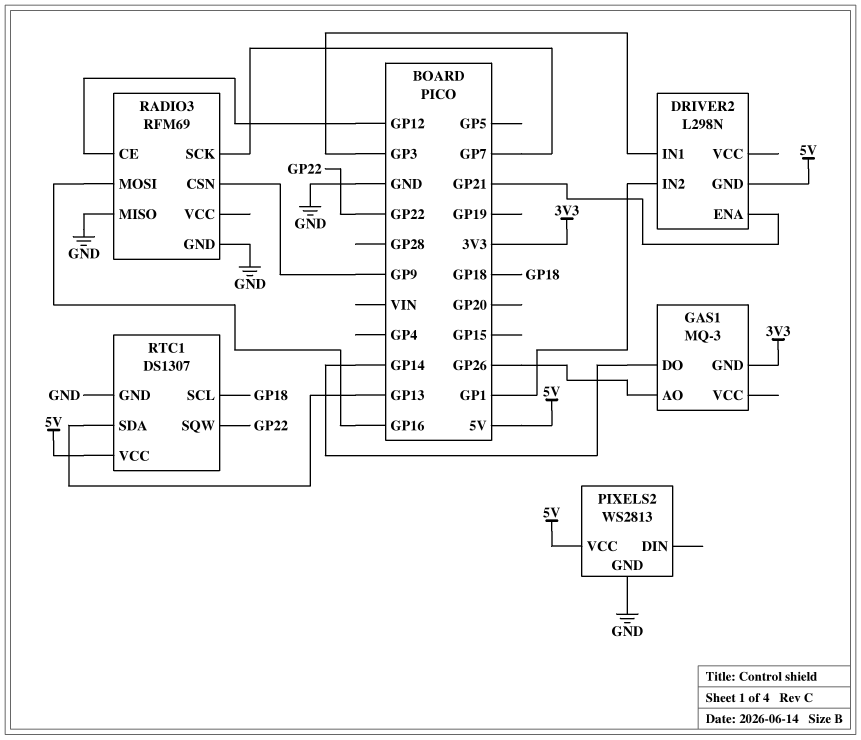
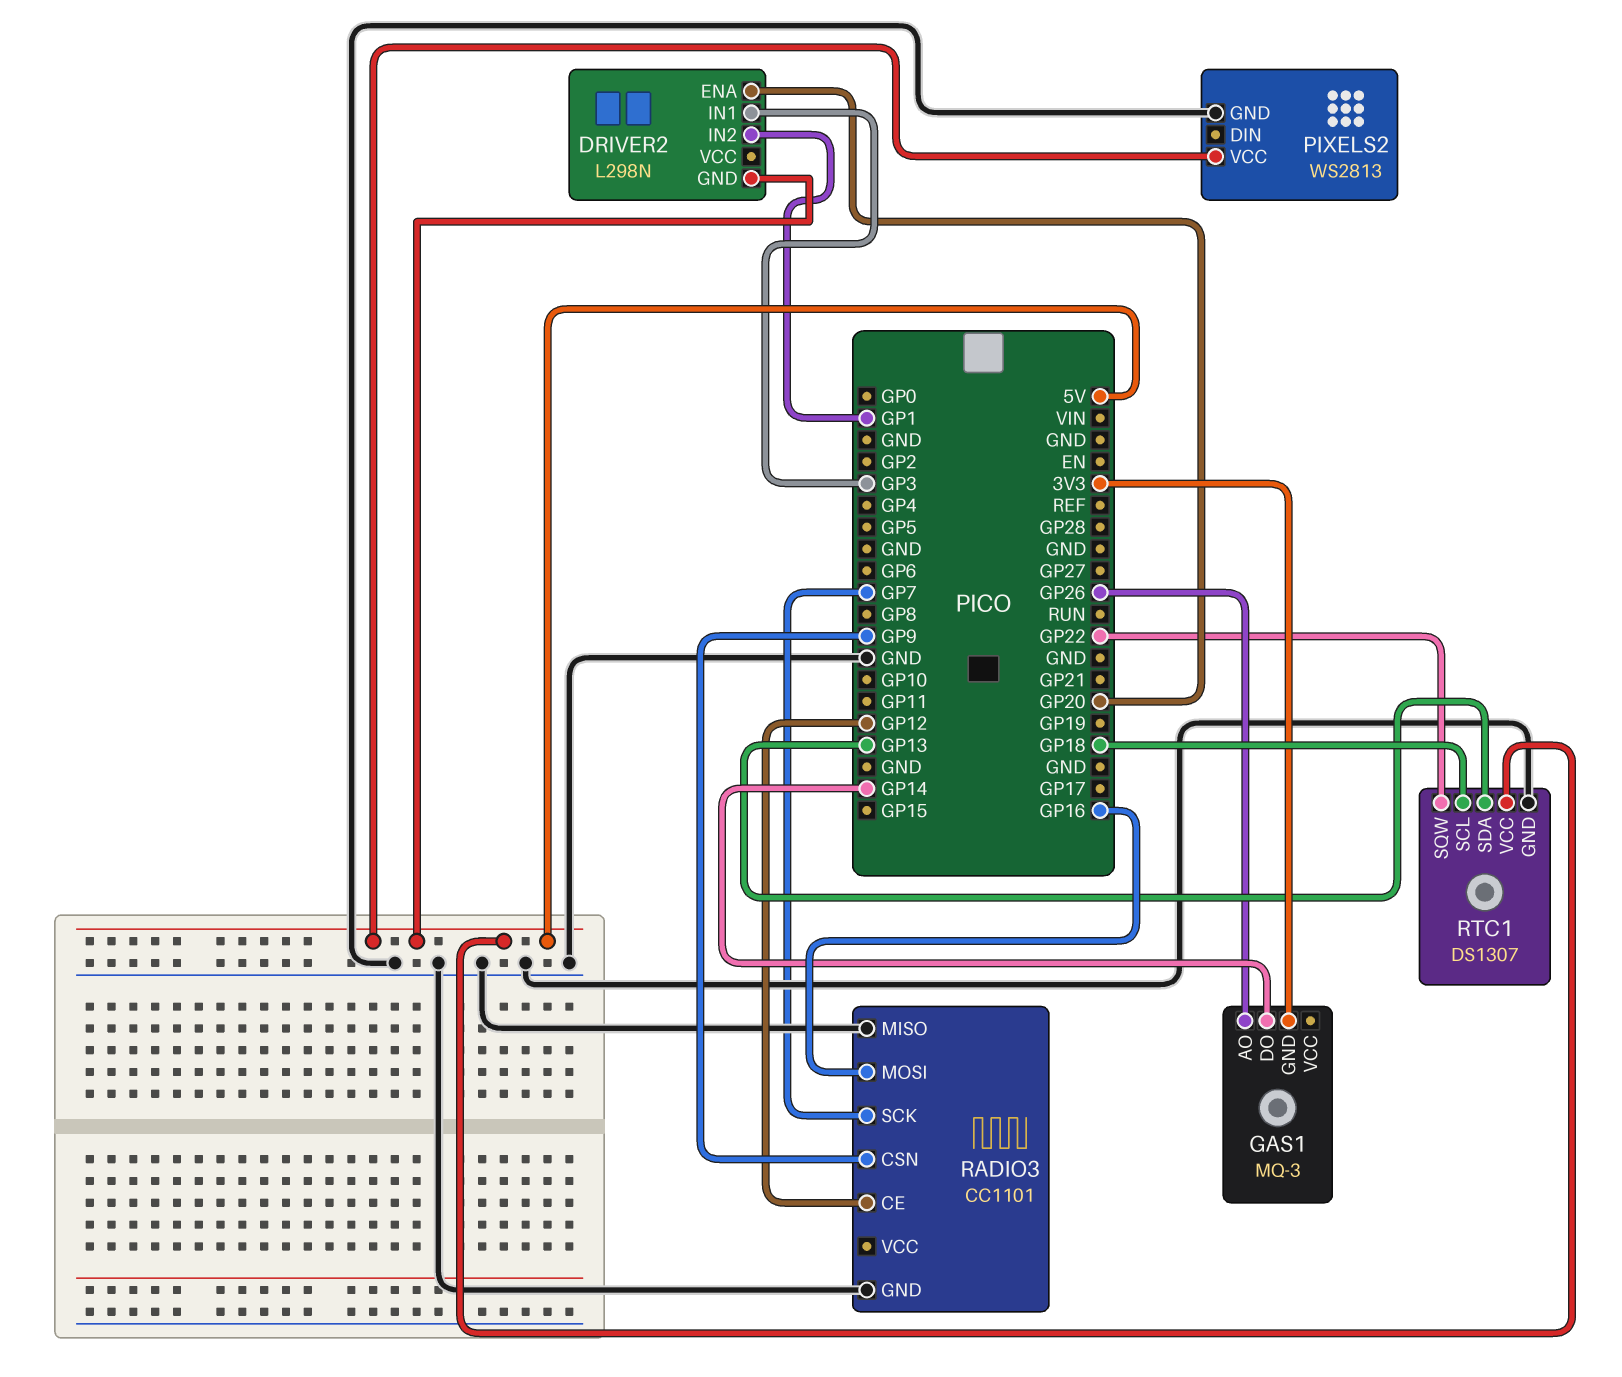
DRIVER2 pin ENA: GP21 -> GP20
RADIO3: RFM69 -> CC1101

